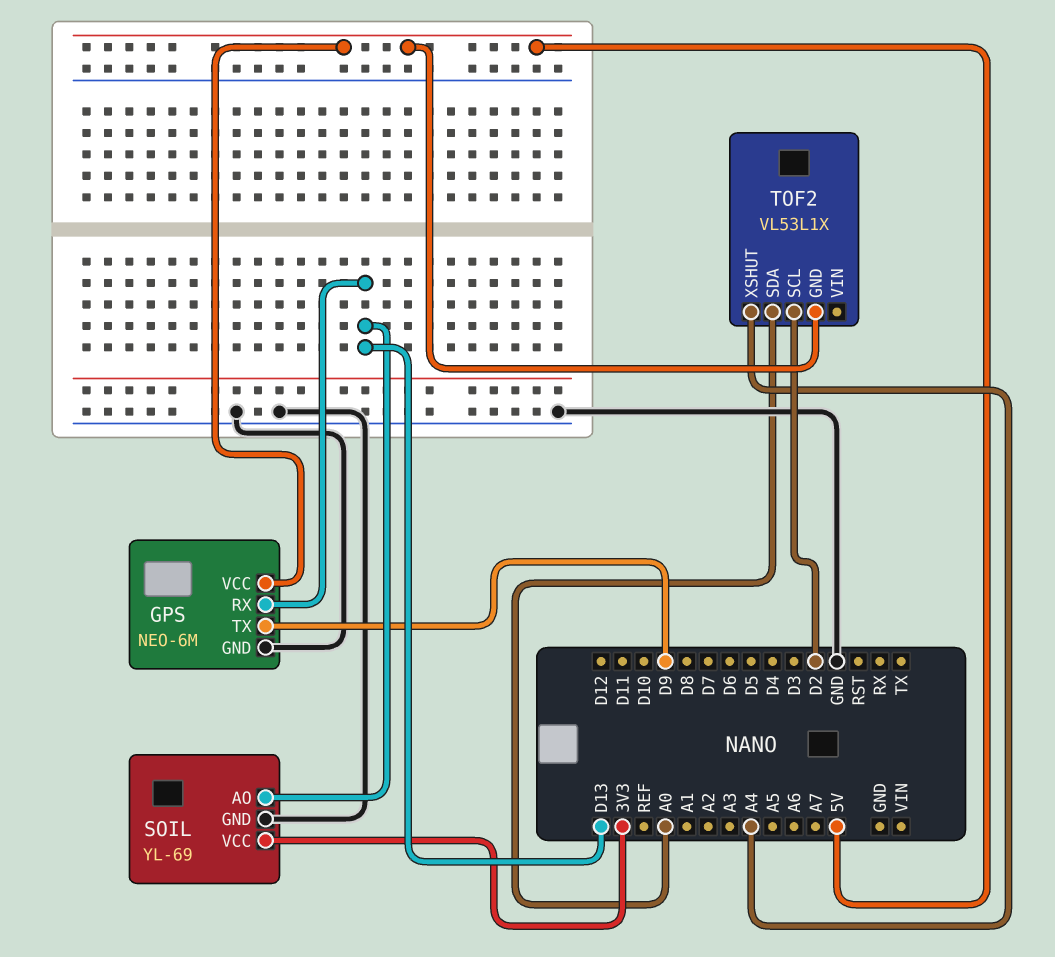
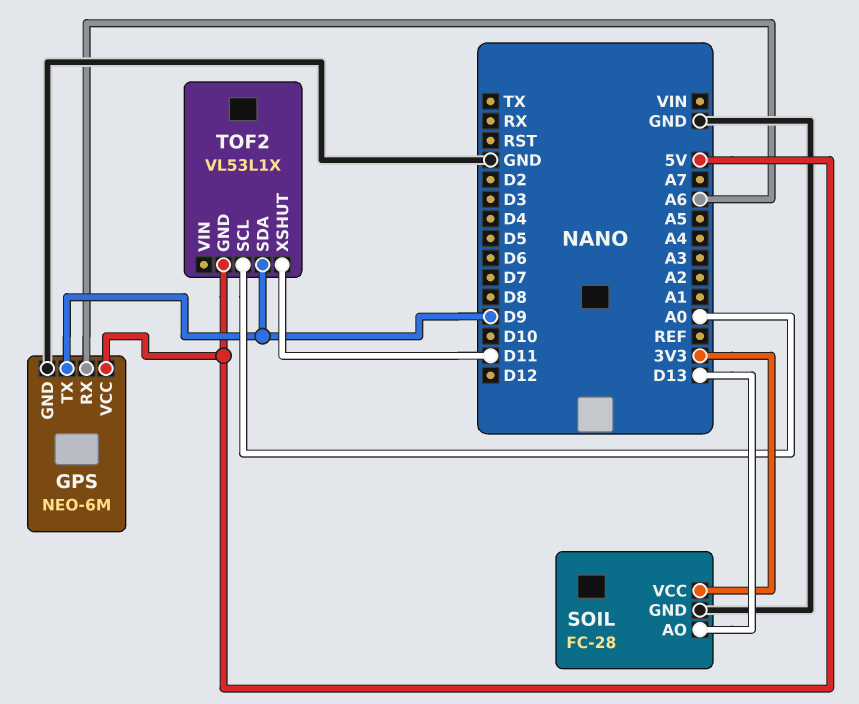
GPS pin RX: D13 -> A6
SOIL: YL-69 -> FC-28
TOF2 pin SCL: D2 -> A0
TOF2 pin SDA: A0 -> D9
TOF2 pin XSHUT: A4 -> D11

